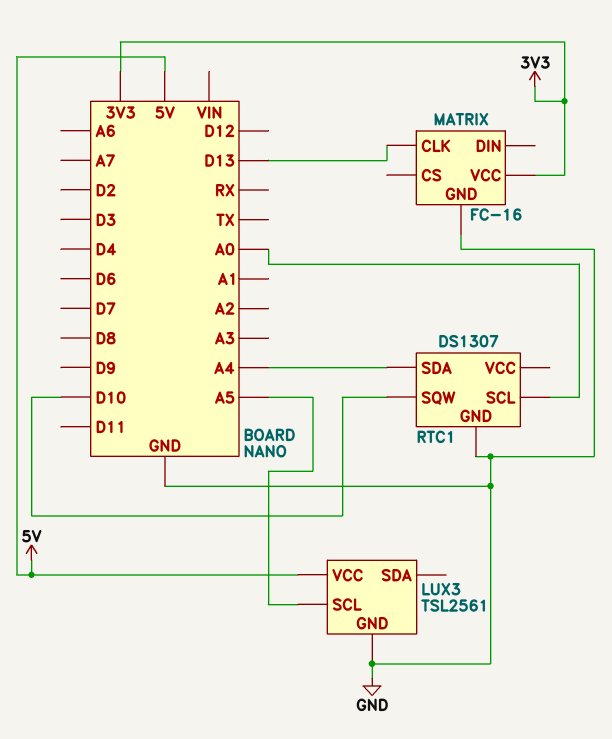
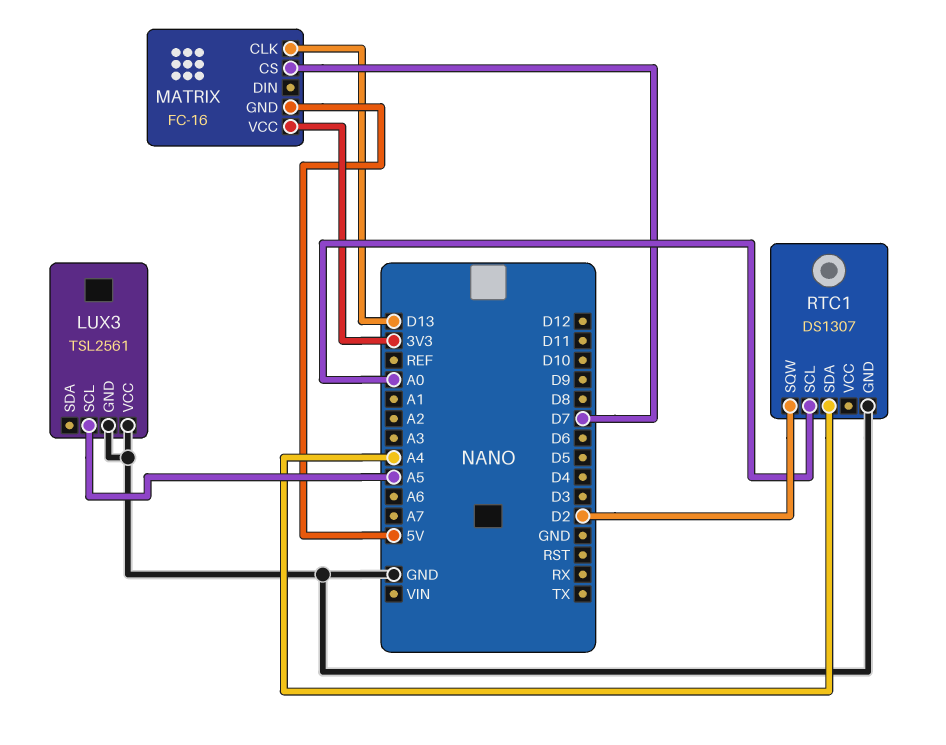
LUX3 pin VCC: 5V -> GND
MATRIX pin CS: none -> D7
MATRIX pin GND: GND -> 5V
RTC1 pin SQW: D10 -> D2

